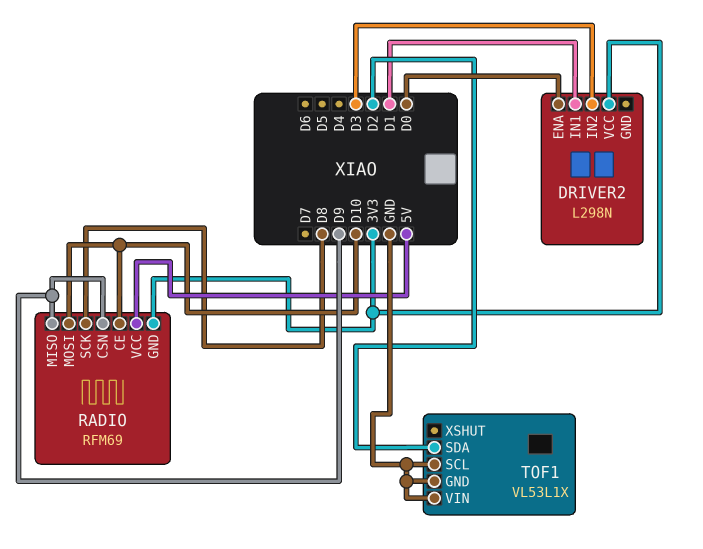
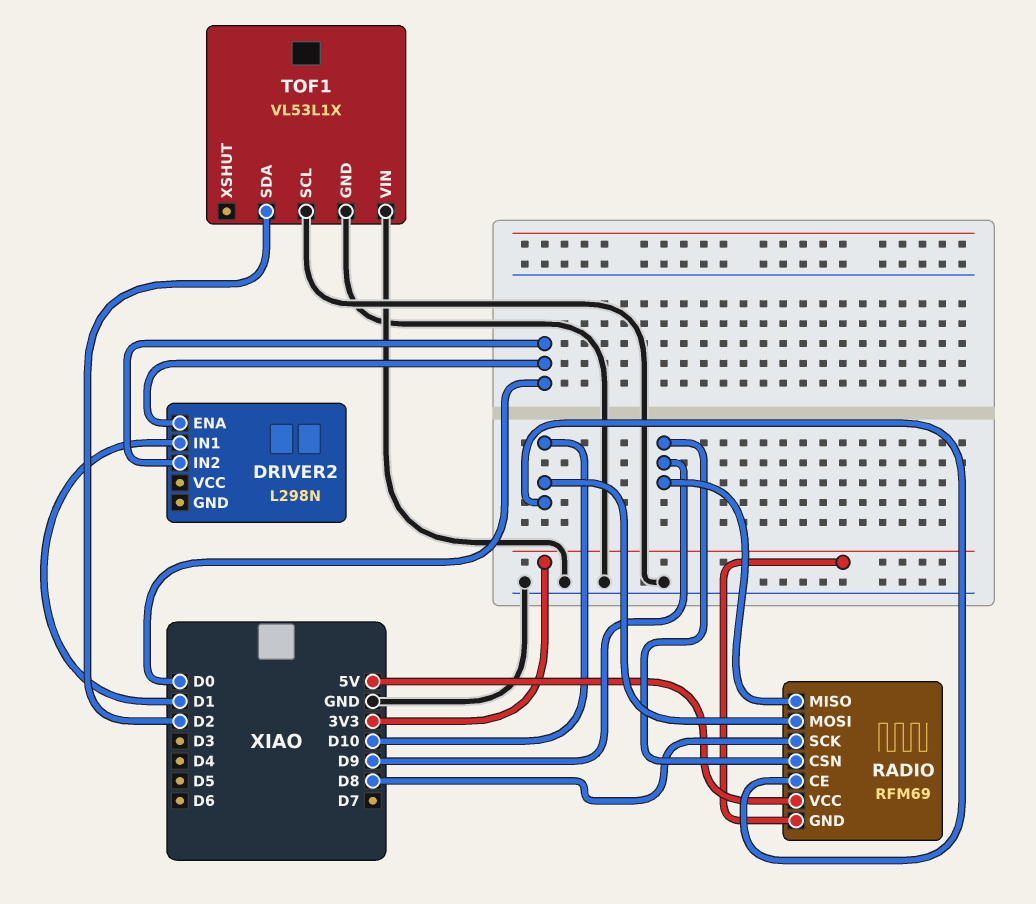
DRIVER2 pin IN2: D3 -> D0
DRIVER2 pin VCC: 3V3 -> none

